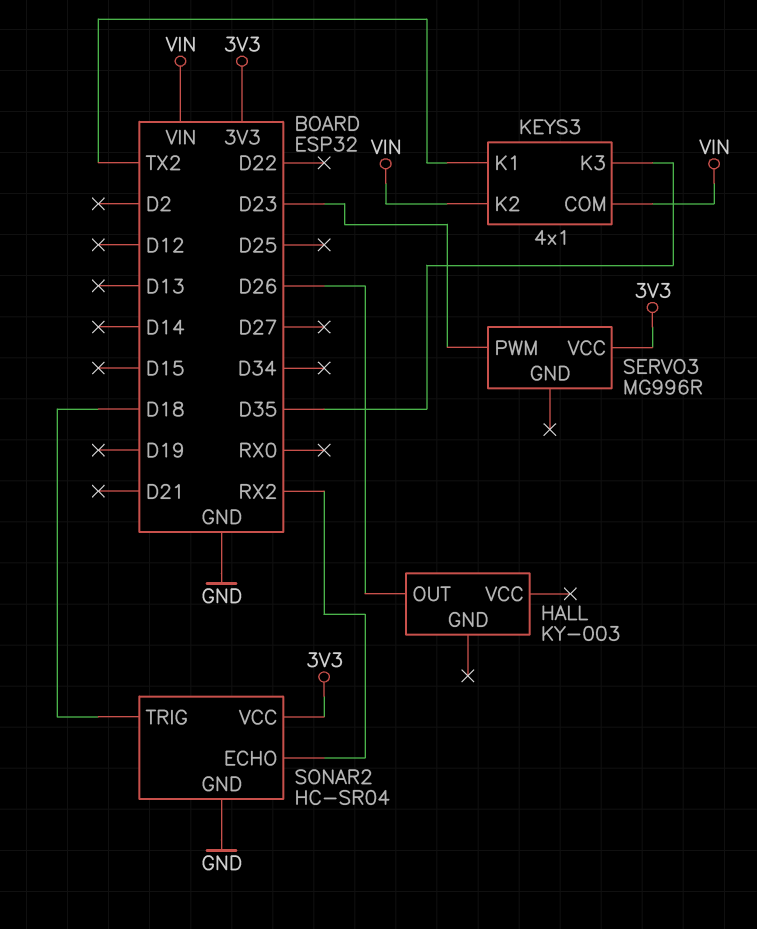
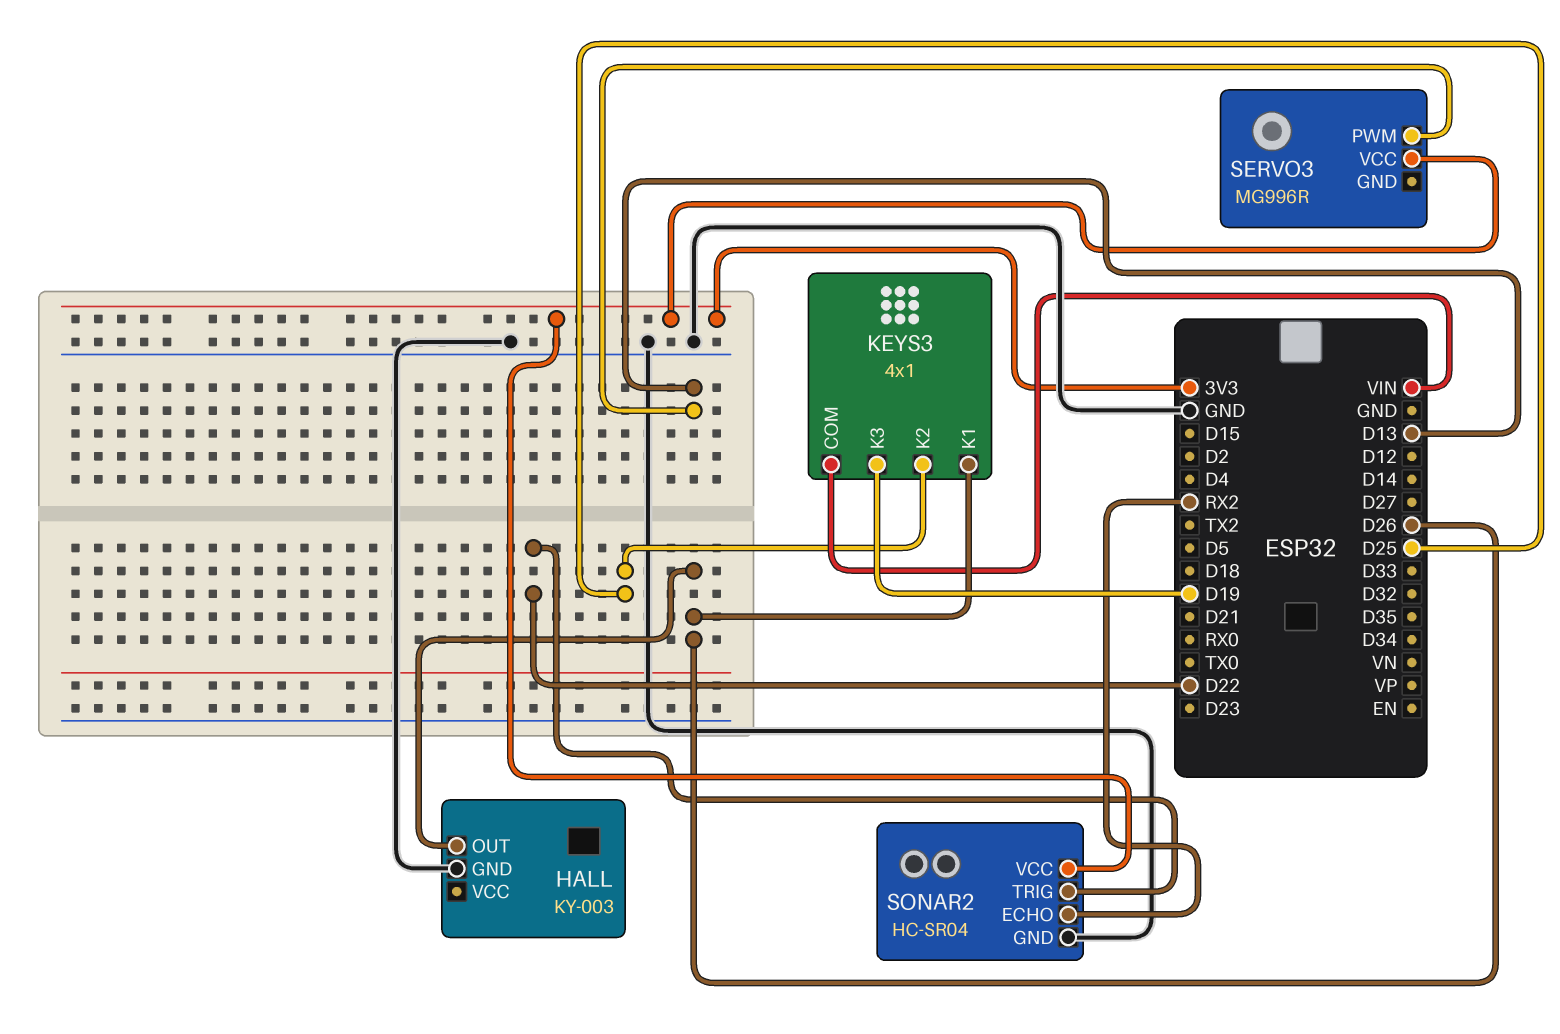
HALL pin GND: none -> GND
KEYS3 pin K1: TX2 -> D26
KEYS3 pin K2: VIN -> D25
KEYS3 pin K3: D35 -> D19
SERVO3 pin PWM: D23 -> D13
SONAR2 pin TRIG: D18 -> D22

